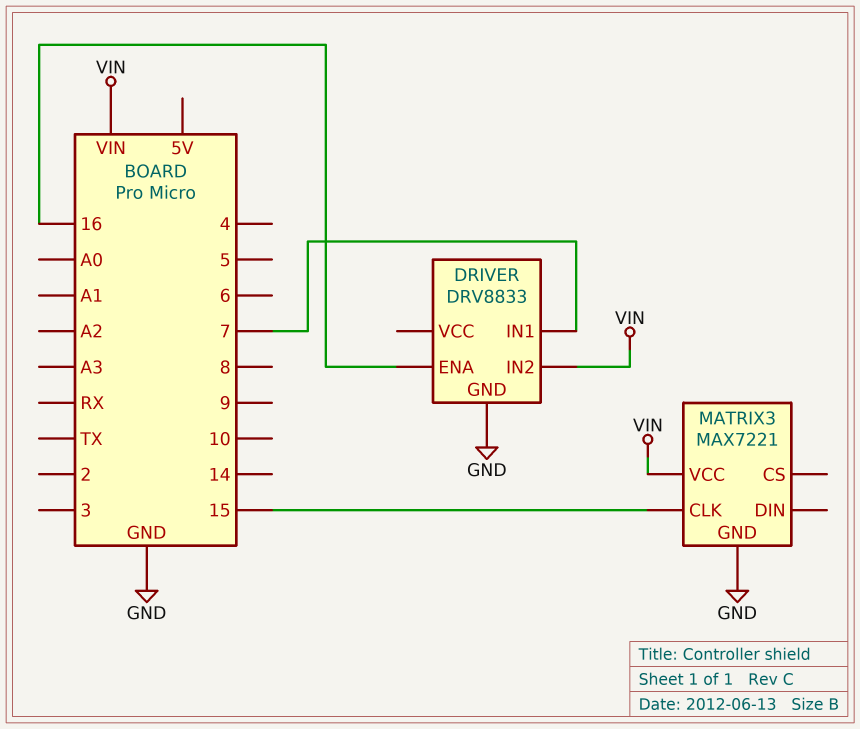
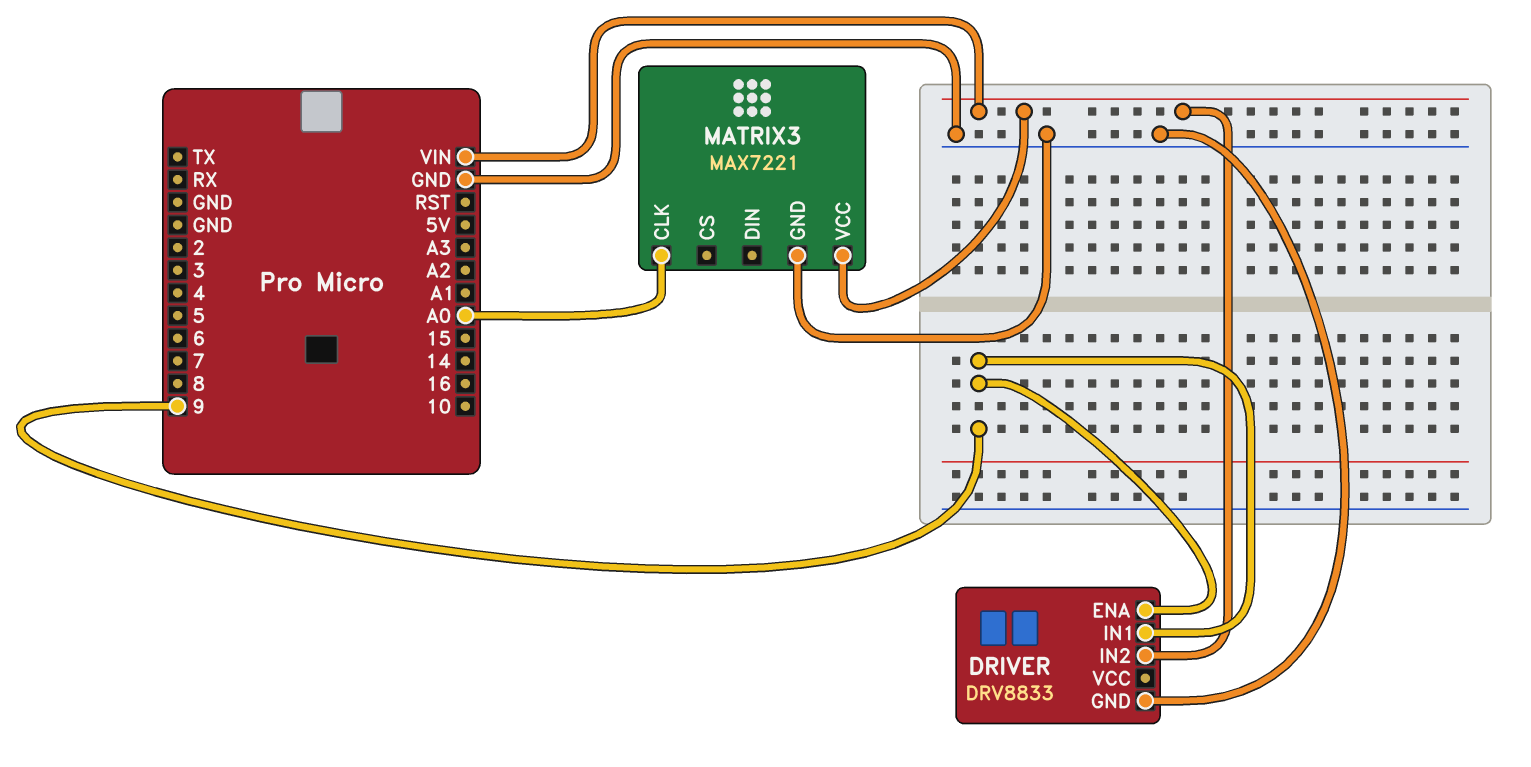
DRIVER pin ENA: 16 -> 9
DRIVER pin IN1: 7 -> 9
MATRIX3 pin CLK: 15 -> A0

